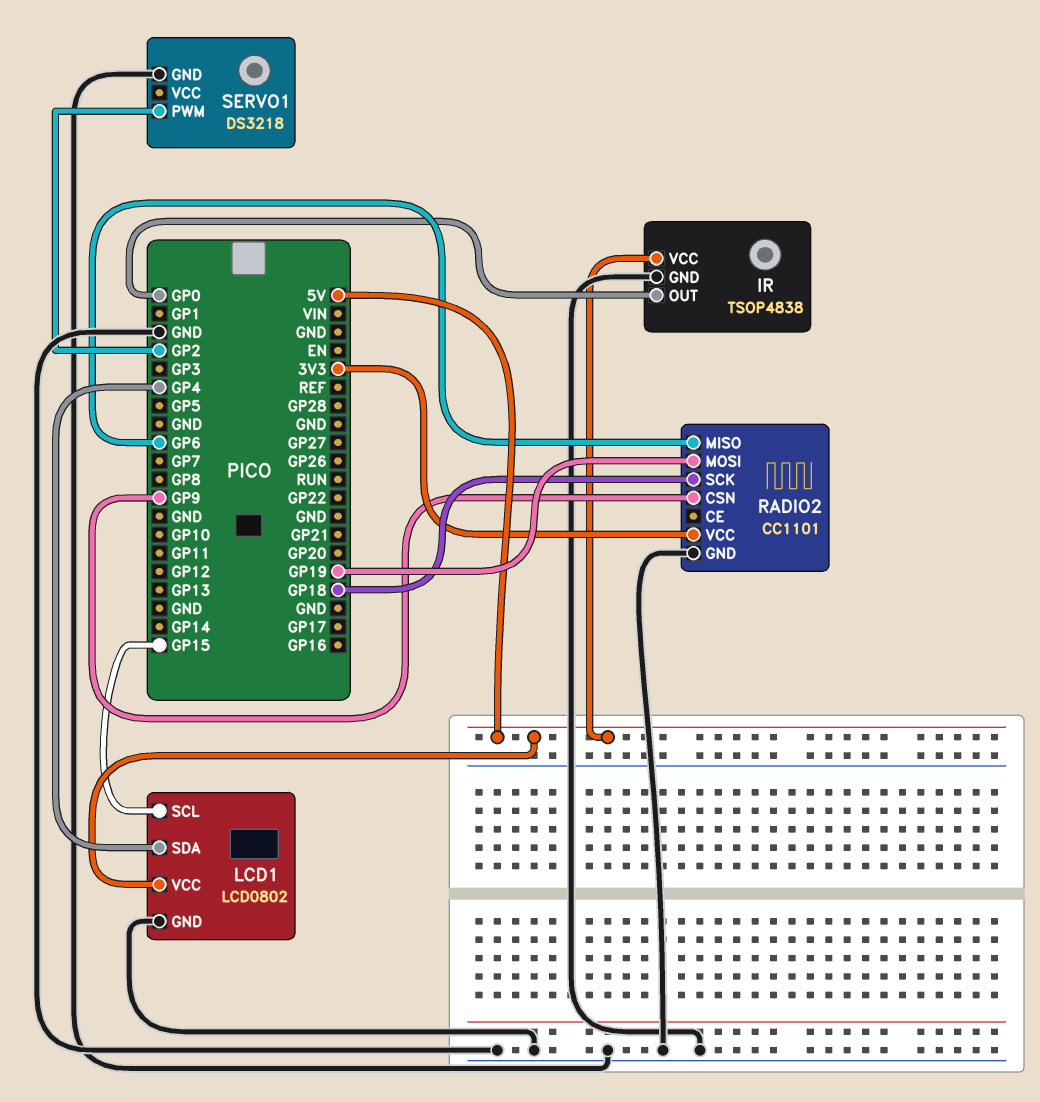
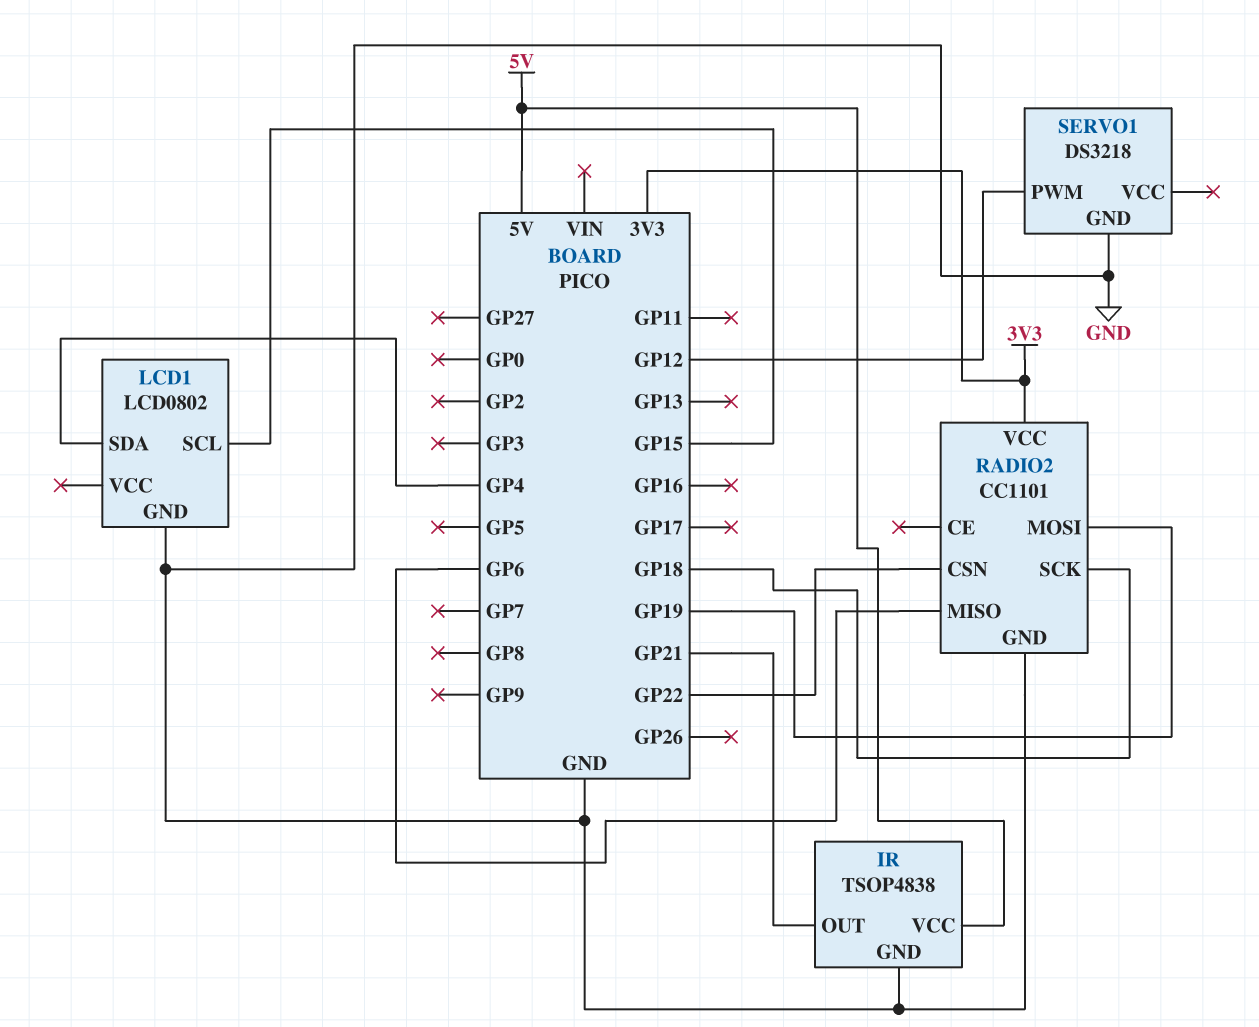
IR pin OUT: GP0 -> GP21
LCD1 pin VCC: 5V -> none
RADIO2 pin CSN: GP9 -> GP22
SERVO1 pin PWM: GP2 -> GP12

